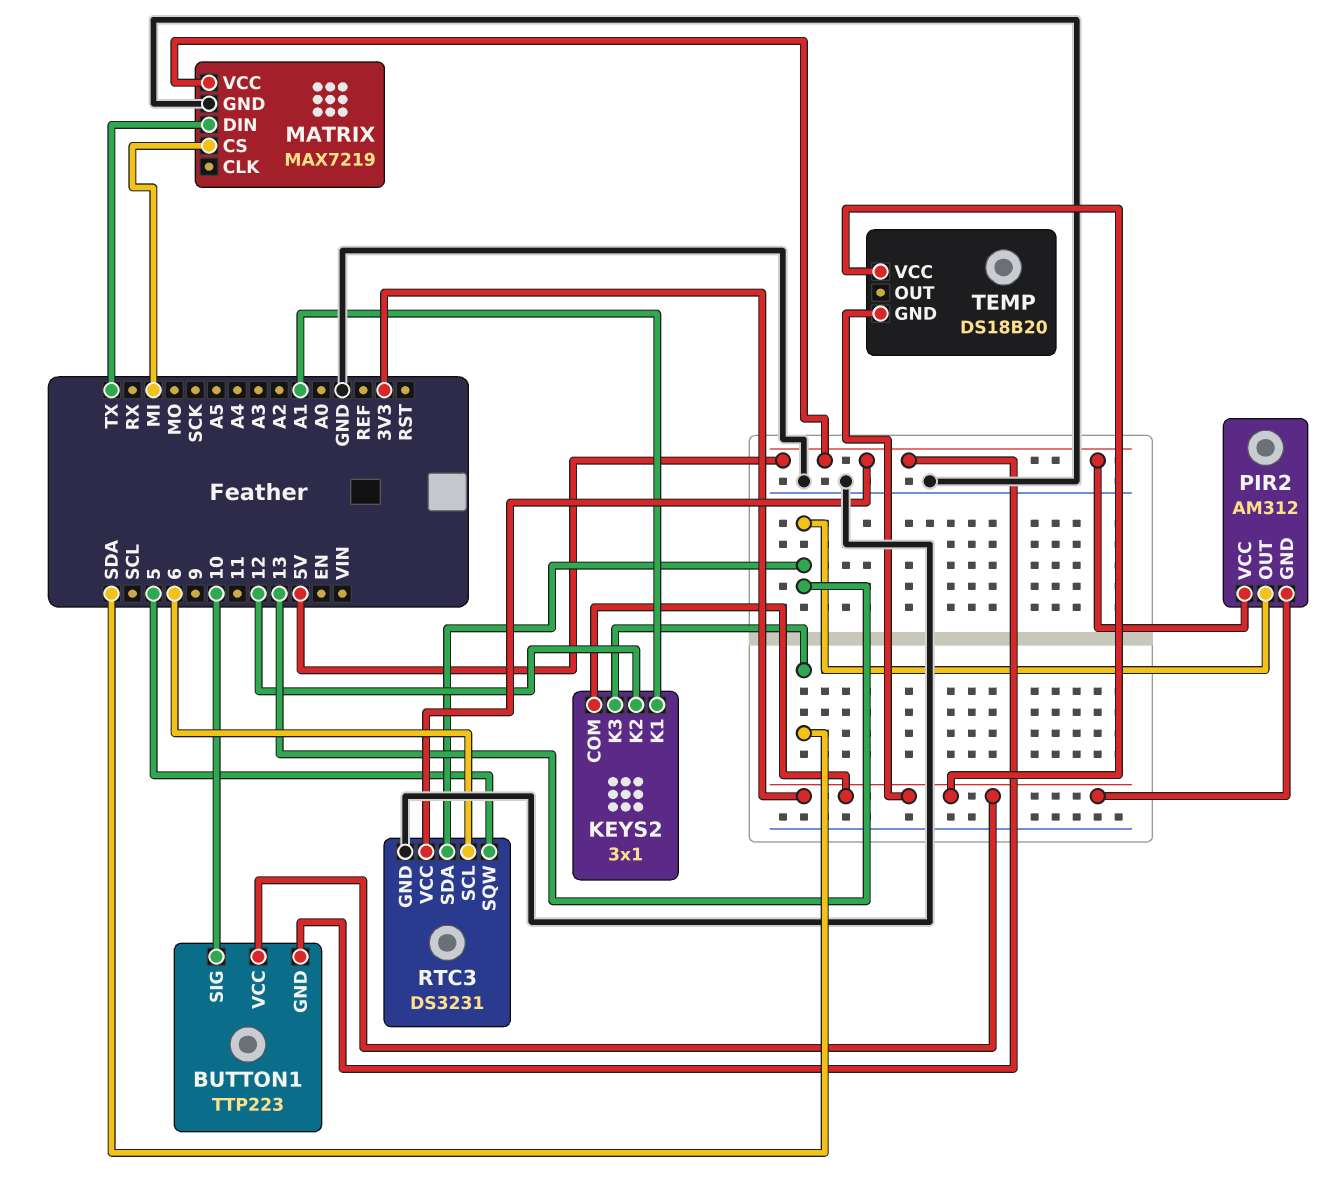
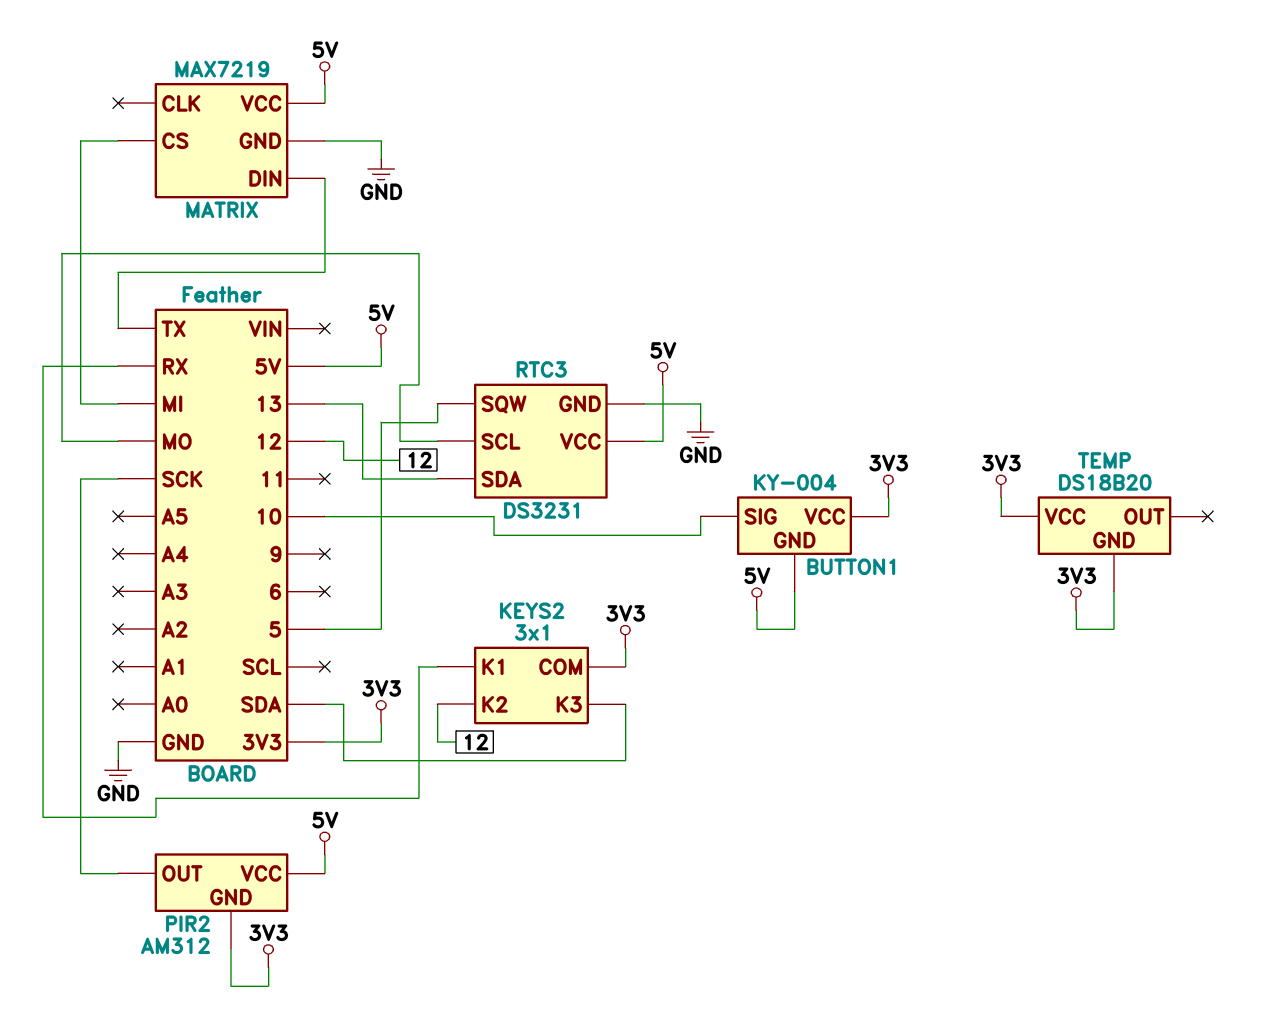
BUTTON1: TTP223 -> KY-004
KEYS2 pin K1: A1 -> RX
PIR2 pin OUT: 13 -> SCK
RTC3 pin SCL: 6 -> MO

